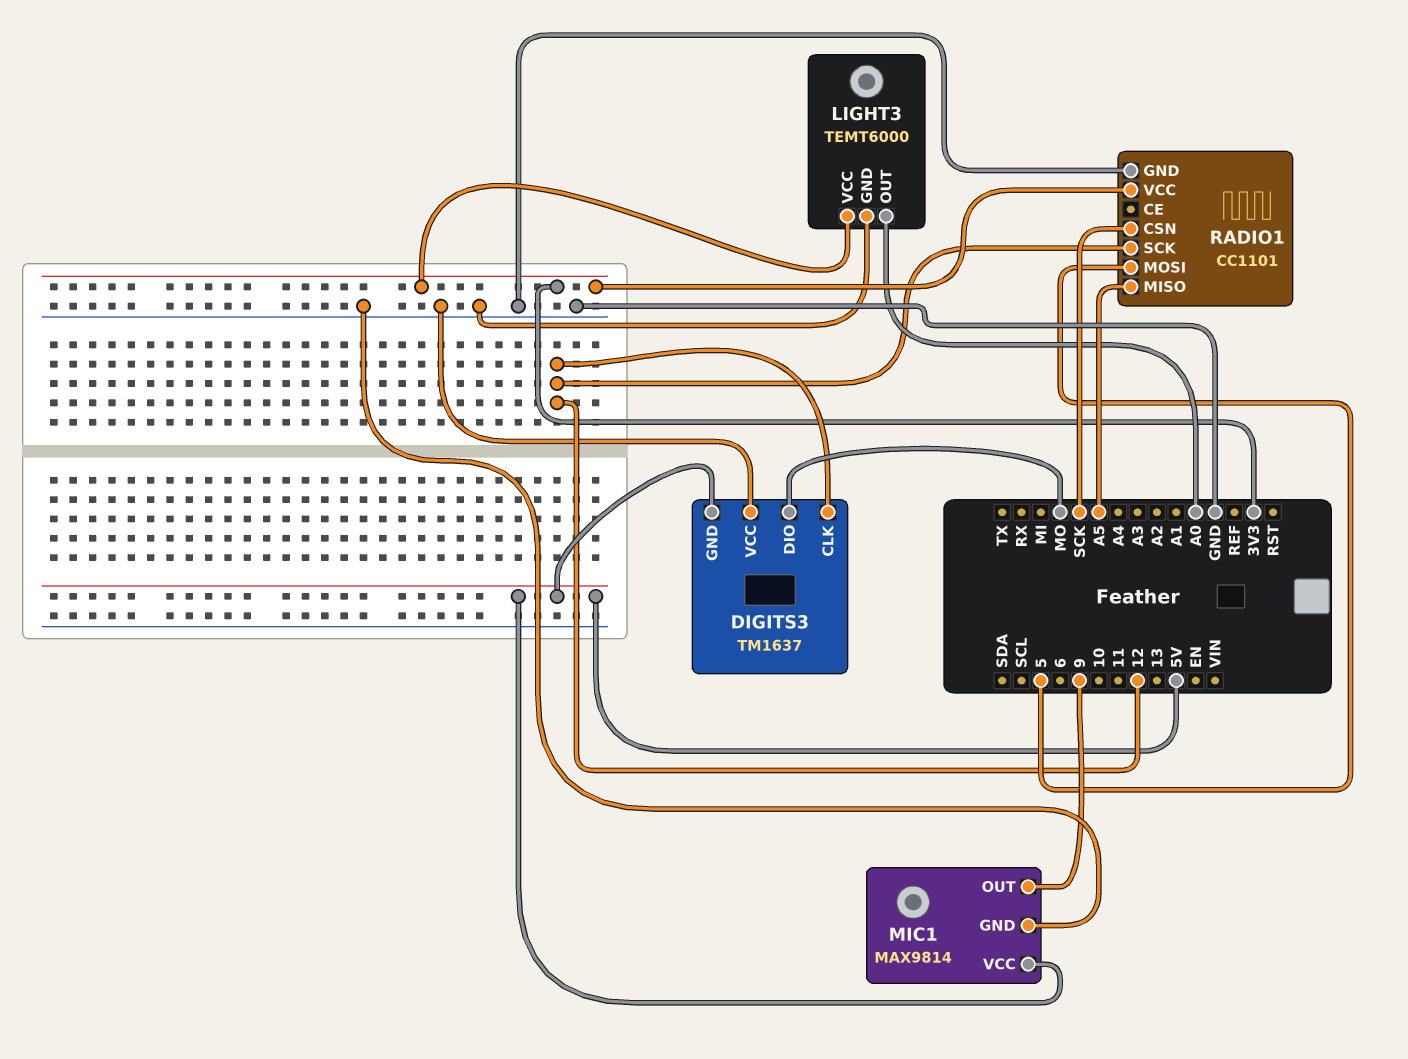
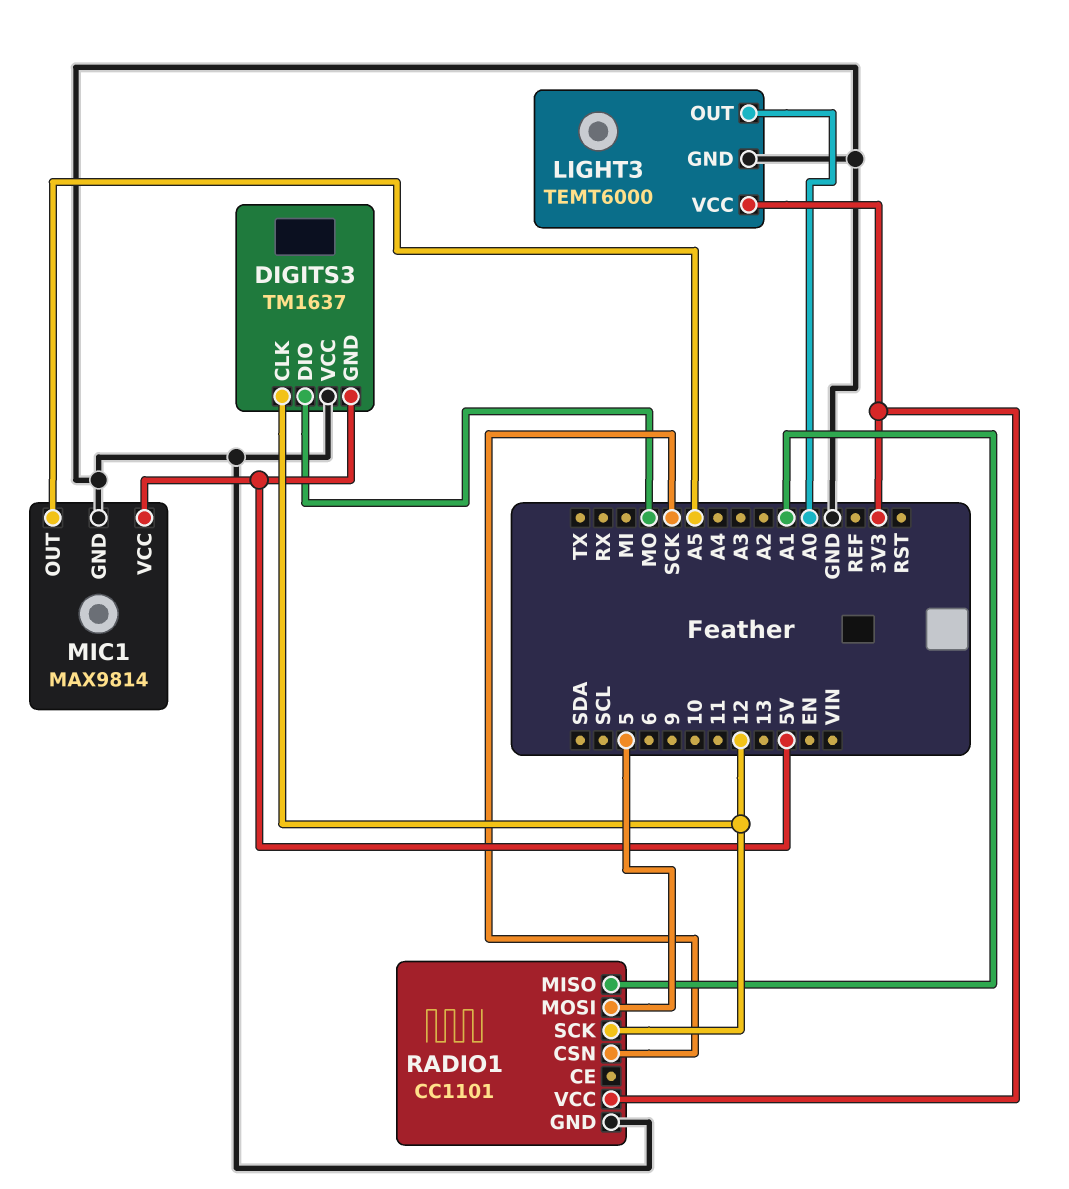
MIC1 pin OUT: 9 -> A5
RADIO1 pin MISO: A5 -> A1

